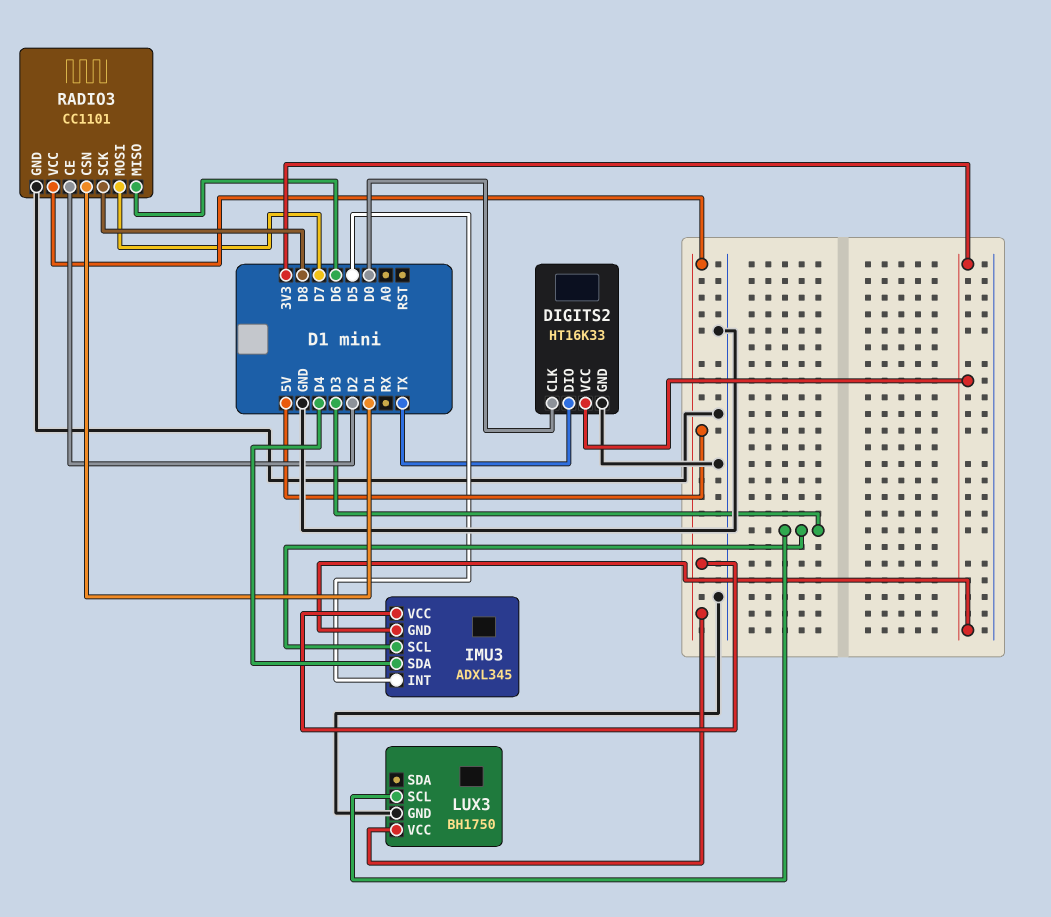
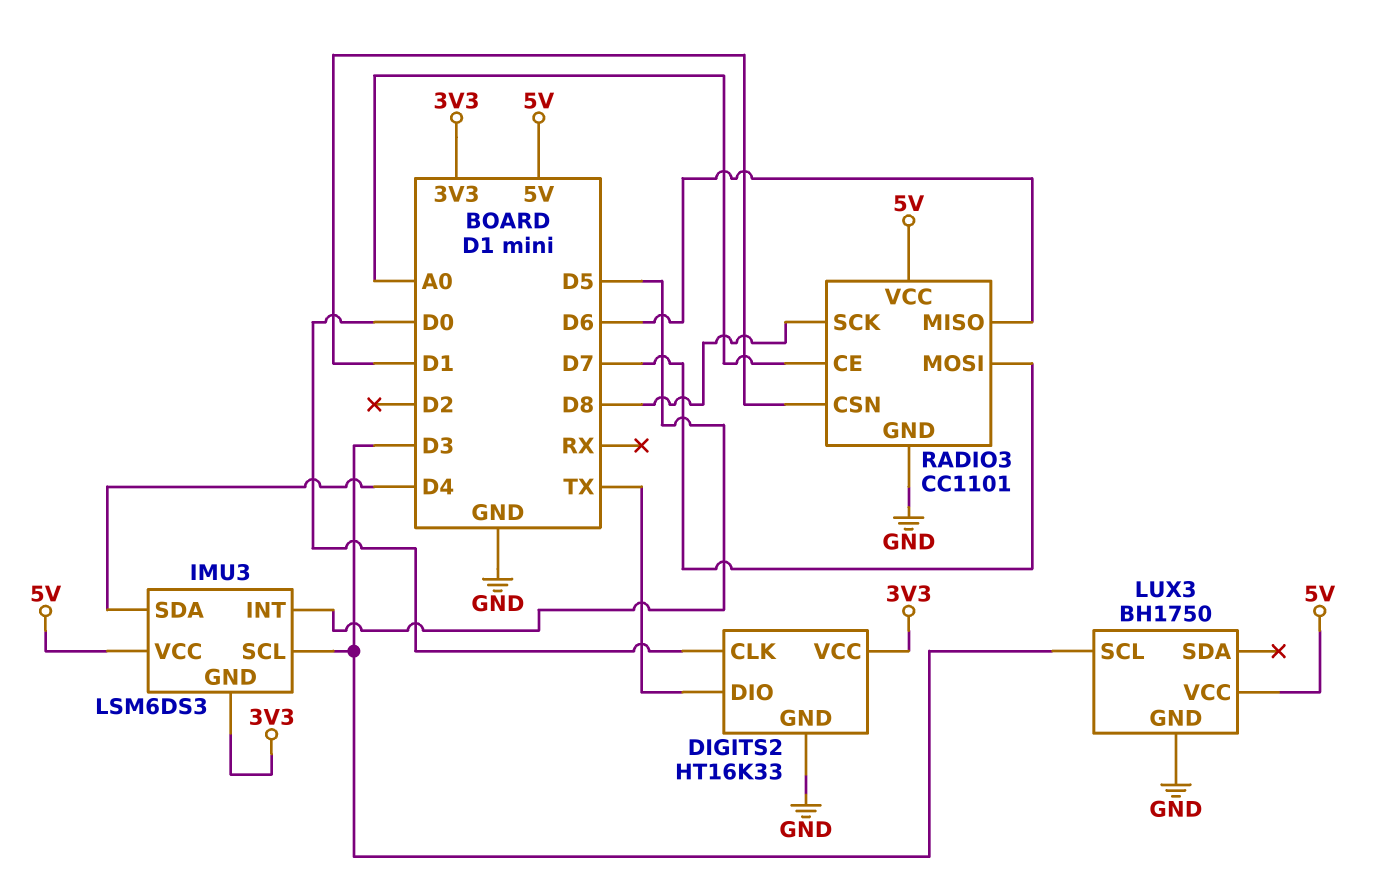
IMU3: ADXL345 -> LSM6DS3
RADIO3 pin CE: D2 -> A0

